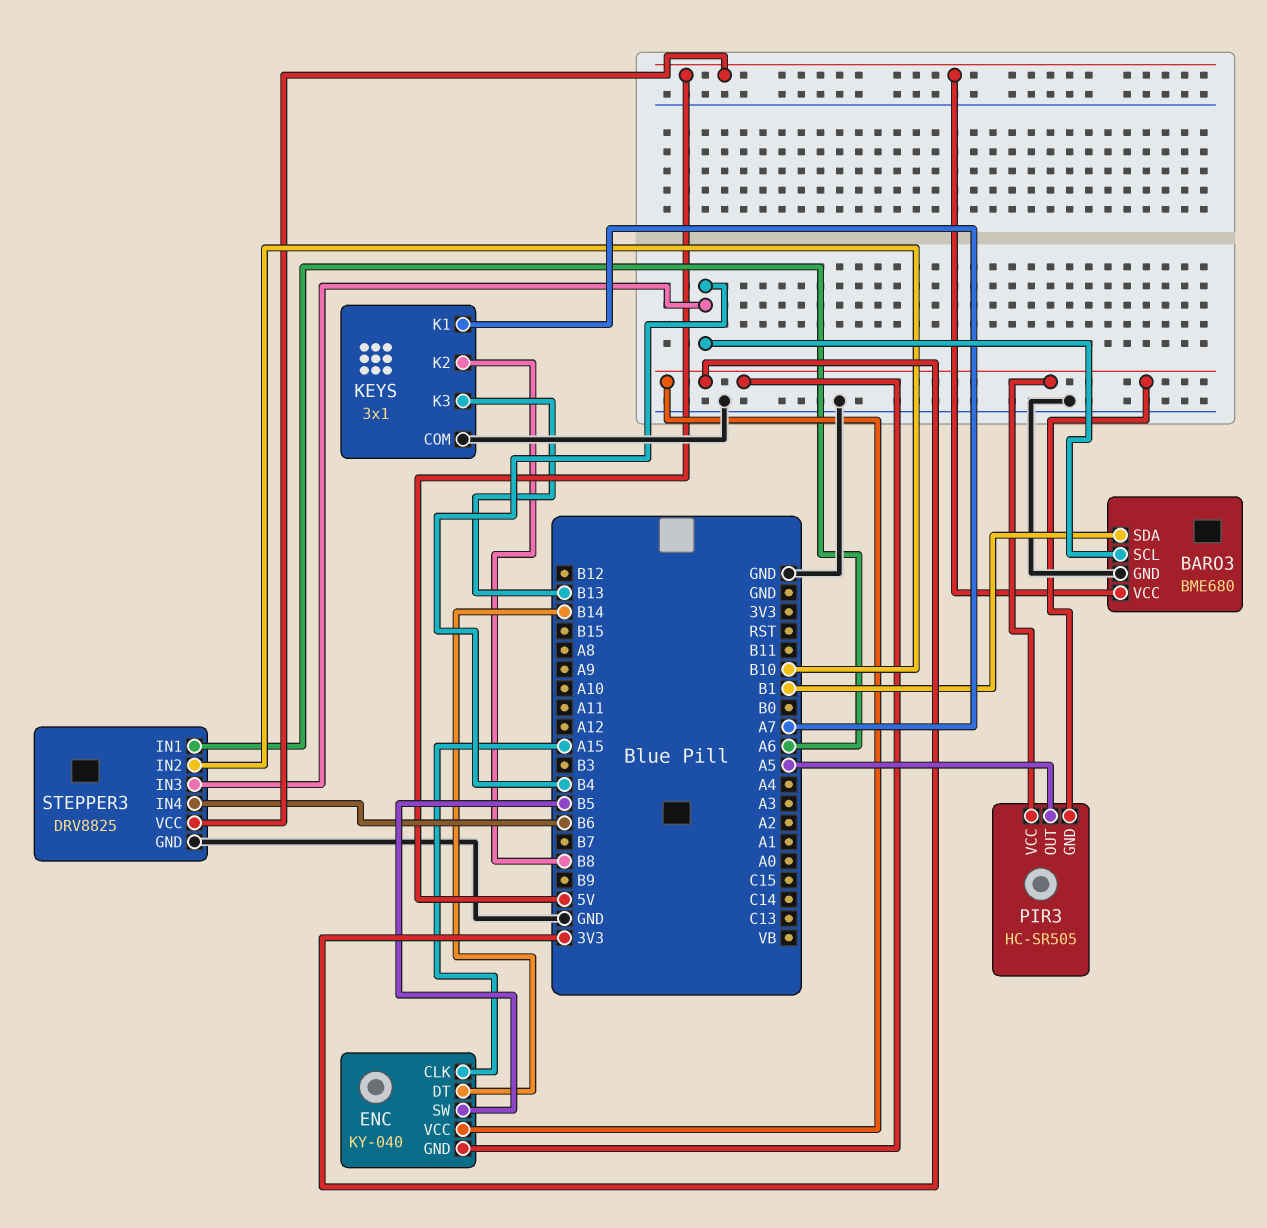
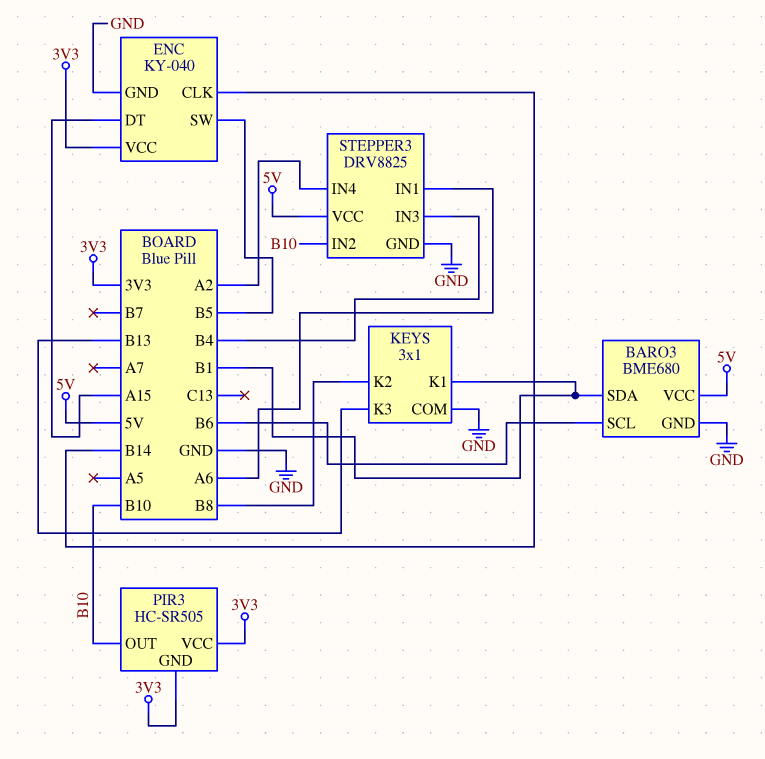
BARO3 pin SCL: B4 -> B6
ENC pin CLK: A15 -> B14
ENC pin DT: B14 -> A15
ENC pin GND: 3V3 -> GND
KEYS pin K1: A7 -> B1
PIR3 pin OUT: A5 -> B10
STEPPER3 pin IN4: B6 -> A2

